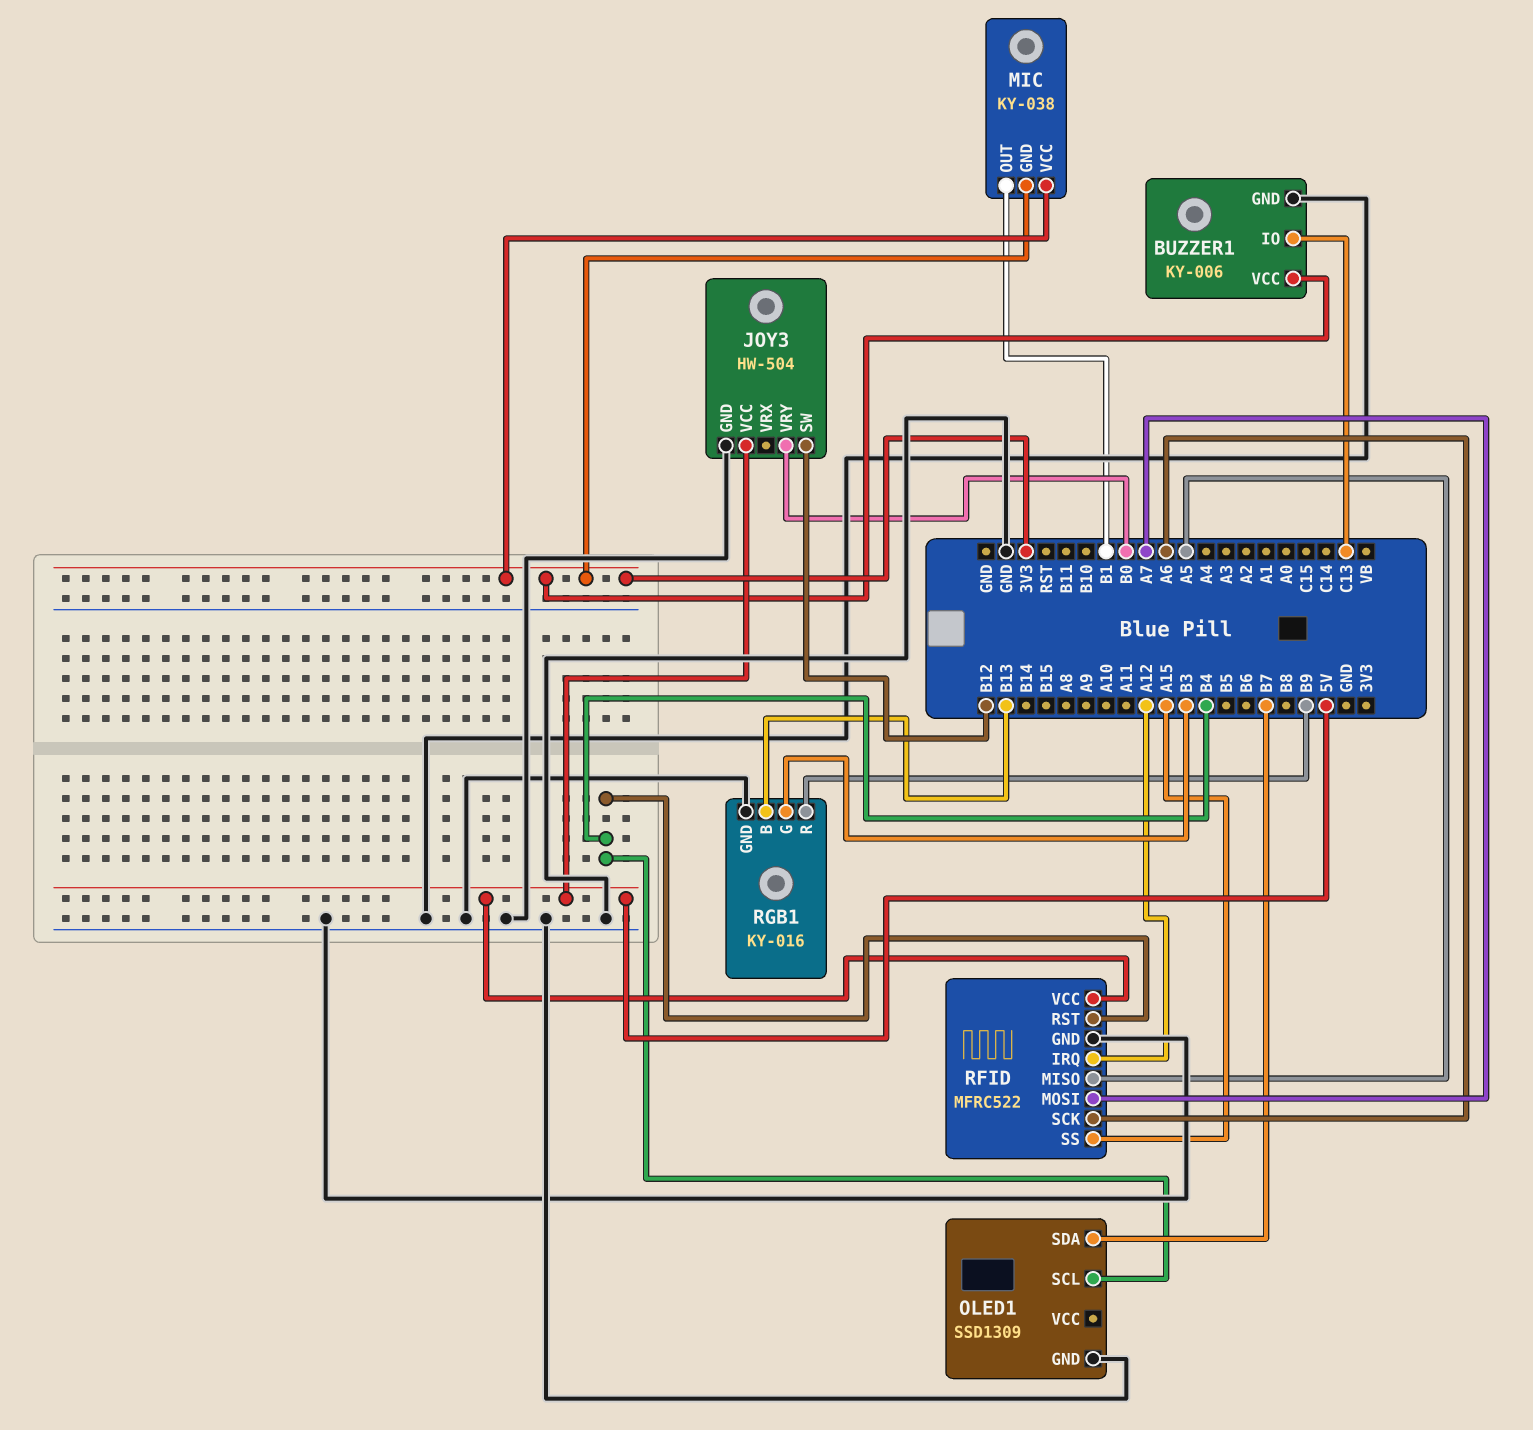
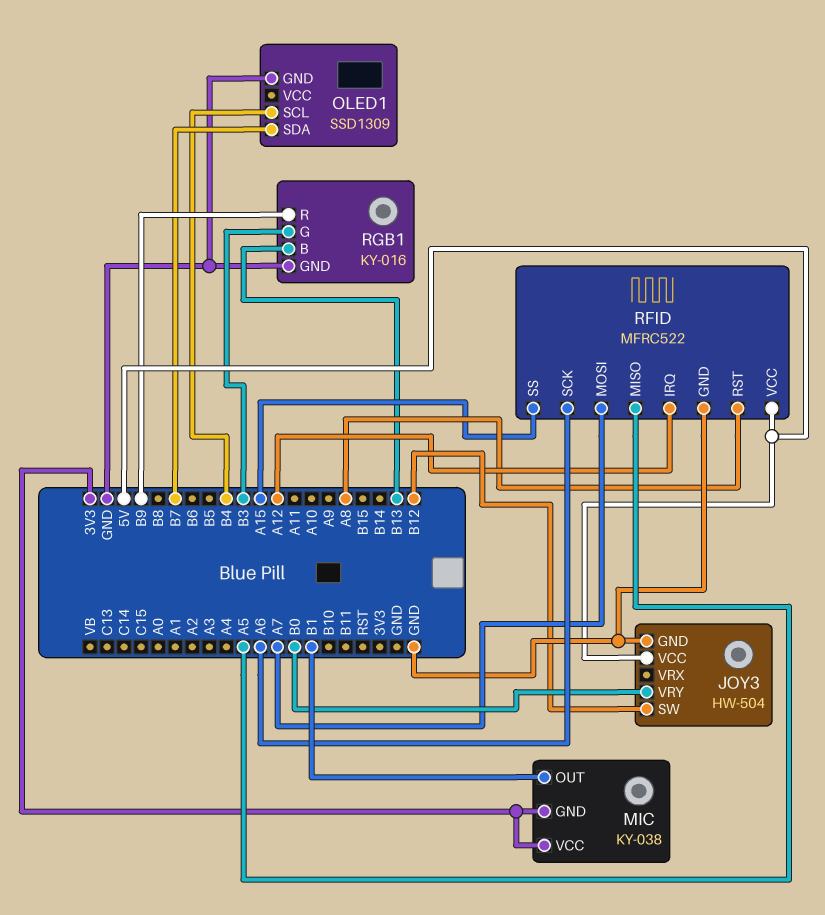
BUZZER1: KY-006 -> none
BUZZER1 pin GND: GND -> none
BUZZER1 pin IO: C13 -> none
BUZZER1 pin VCC: 3V3 -> none
RFID pin RST: B4 -> A8

